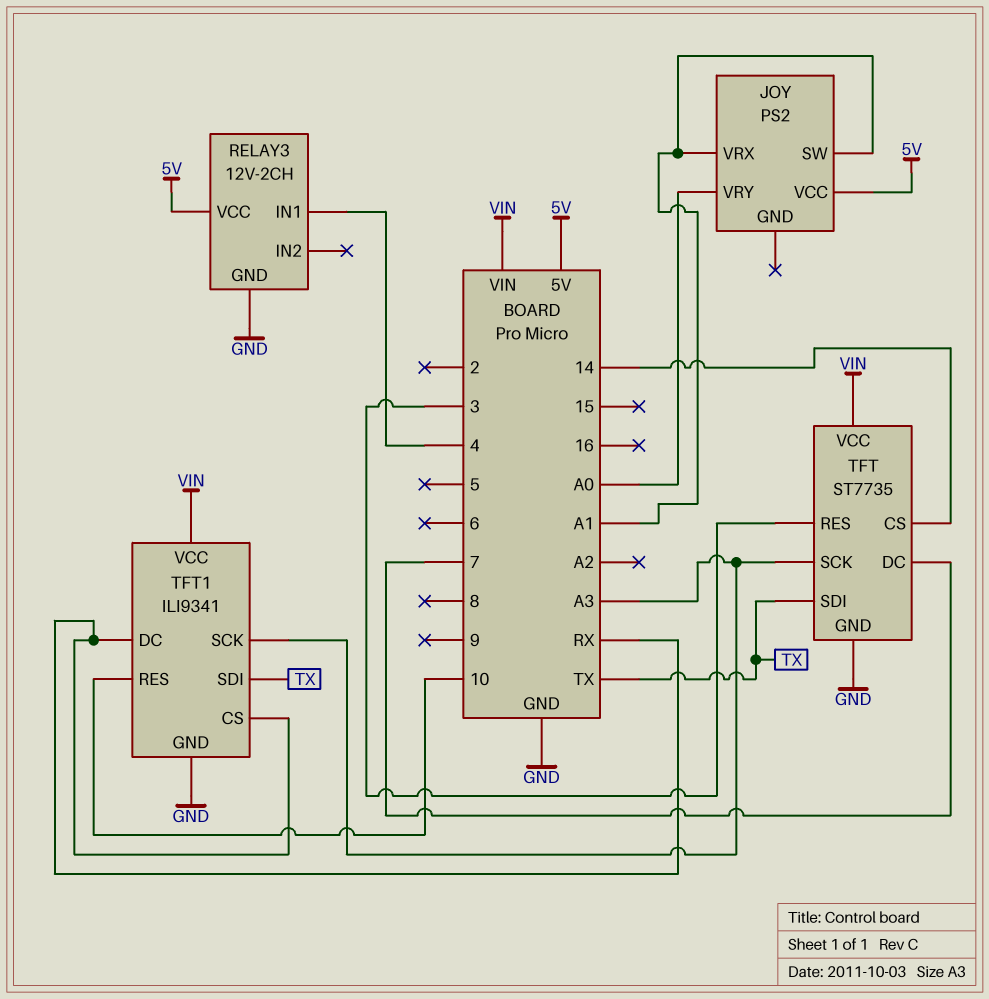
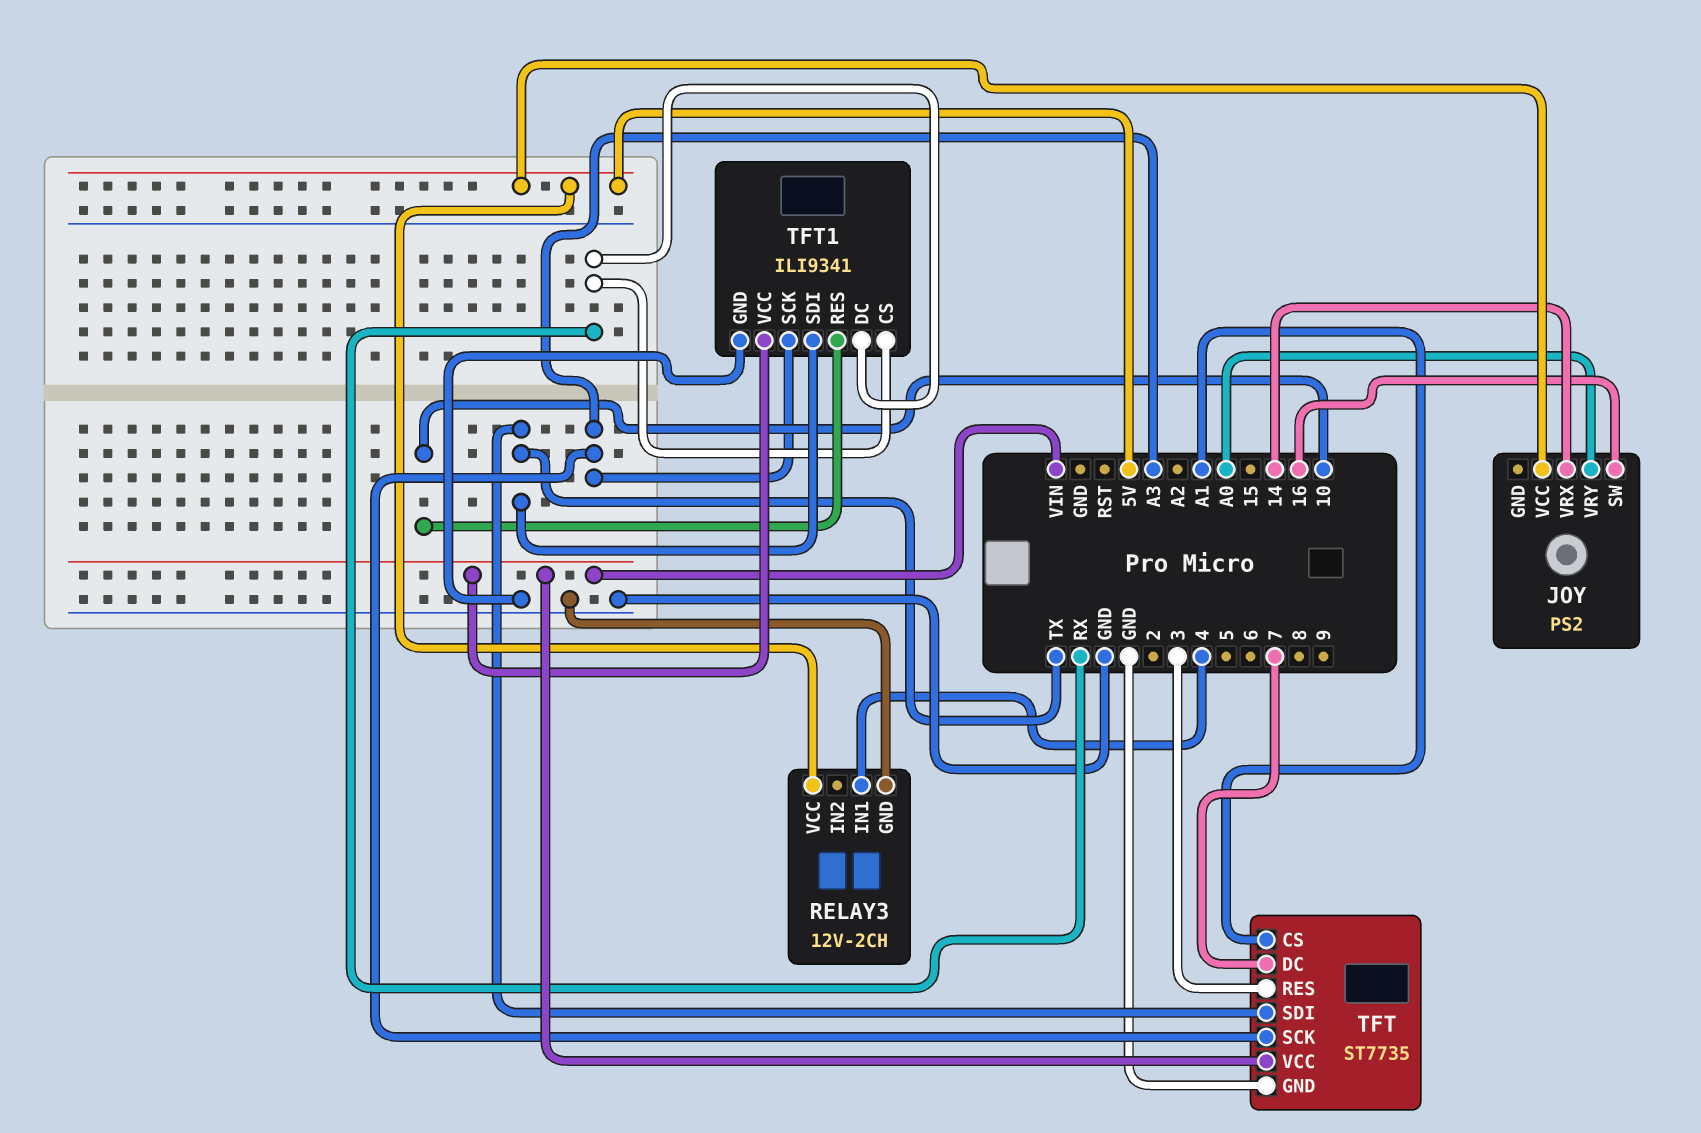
JOY pin SW: A1 -> 16
JOY pin VRX: A1 -> 14
TFT pin CS: 14 -> A1

